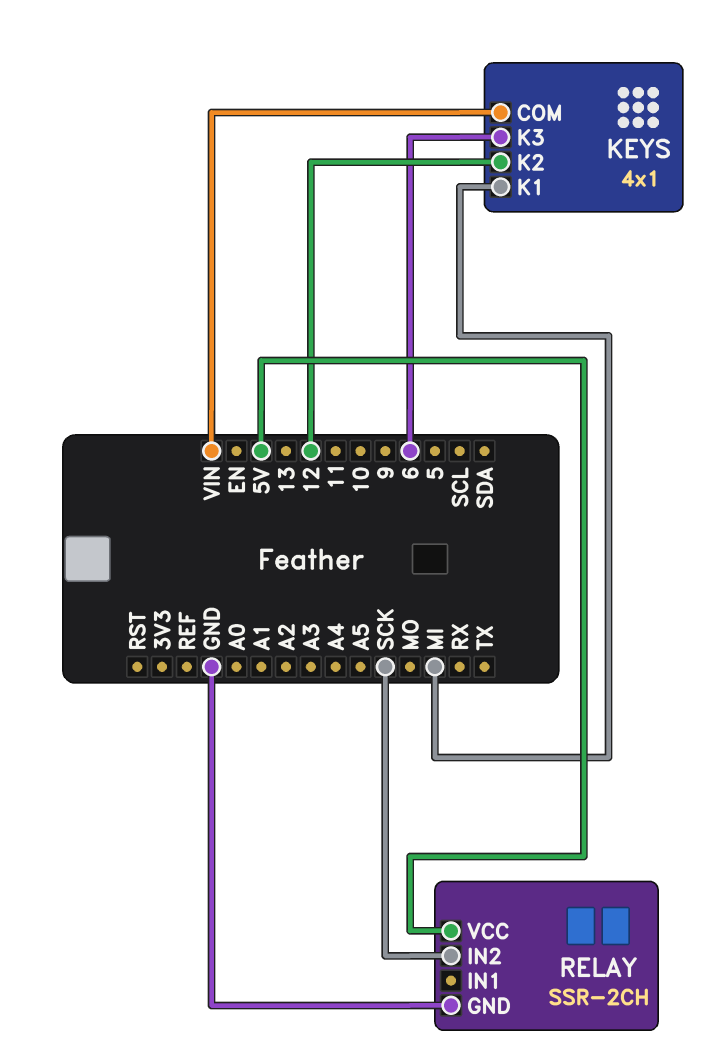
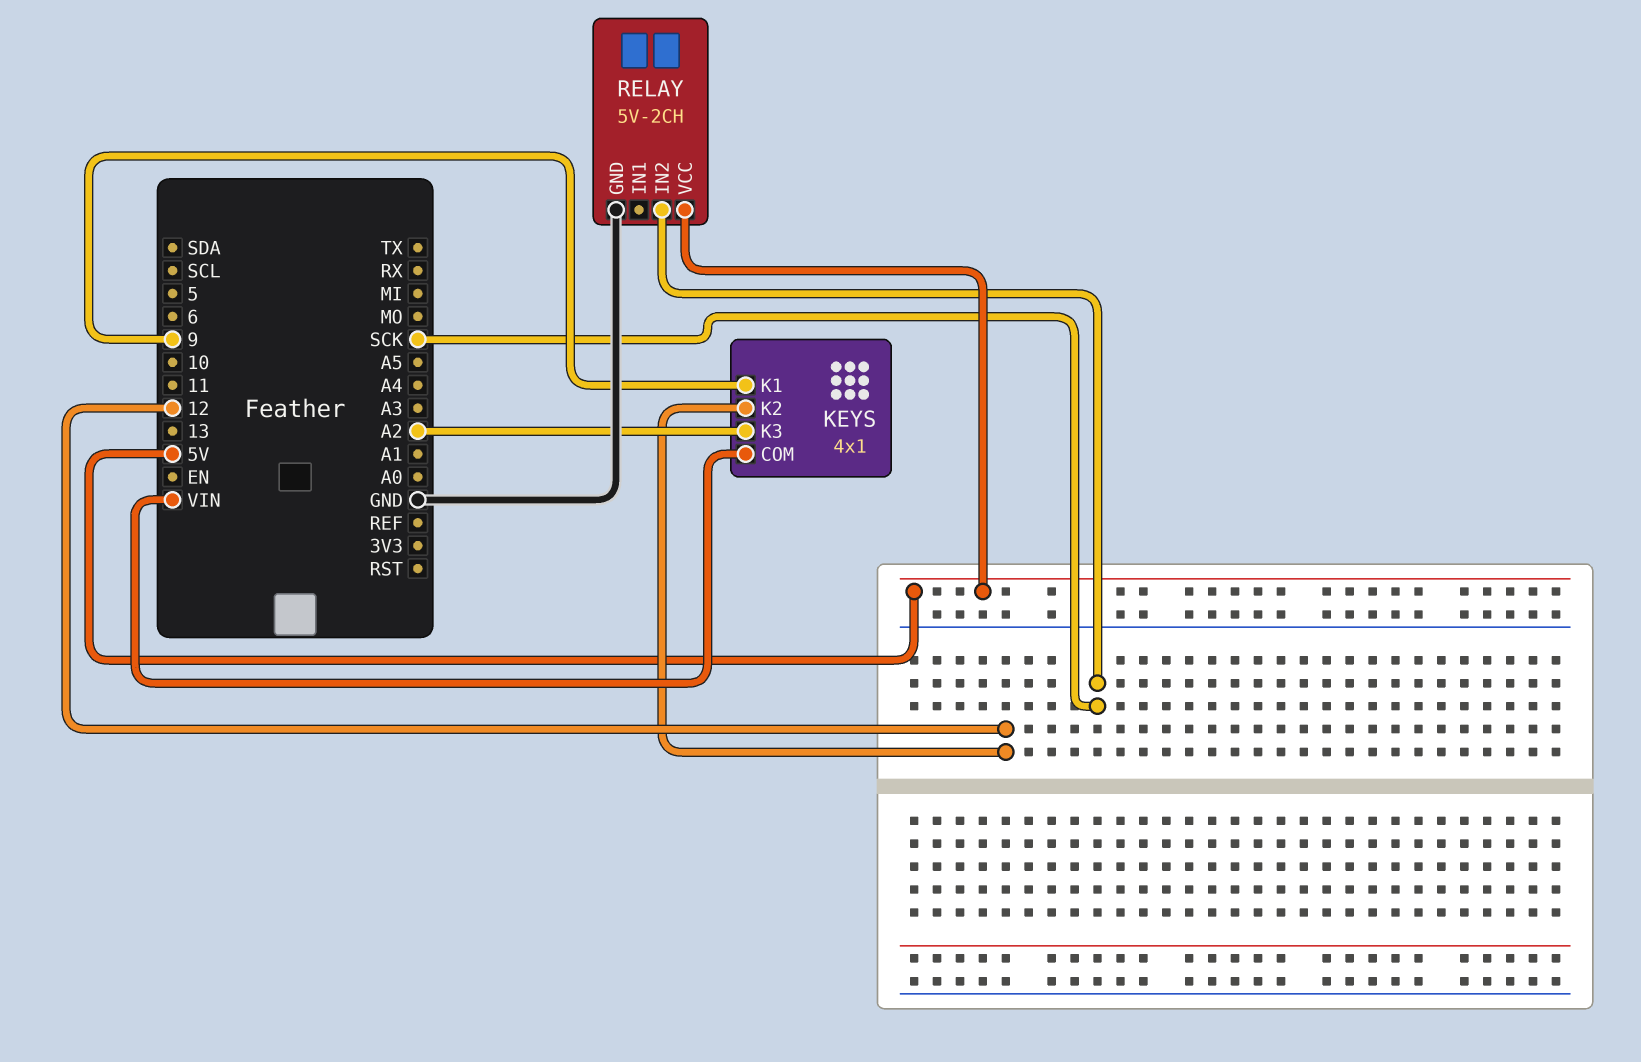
KEYS pin K1: MI -> 9
KEYS pin K3: 6 -> A2
RELAY: SSR-2CH -> 5V-2CH

